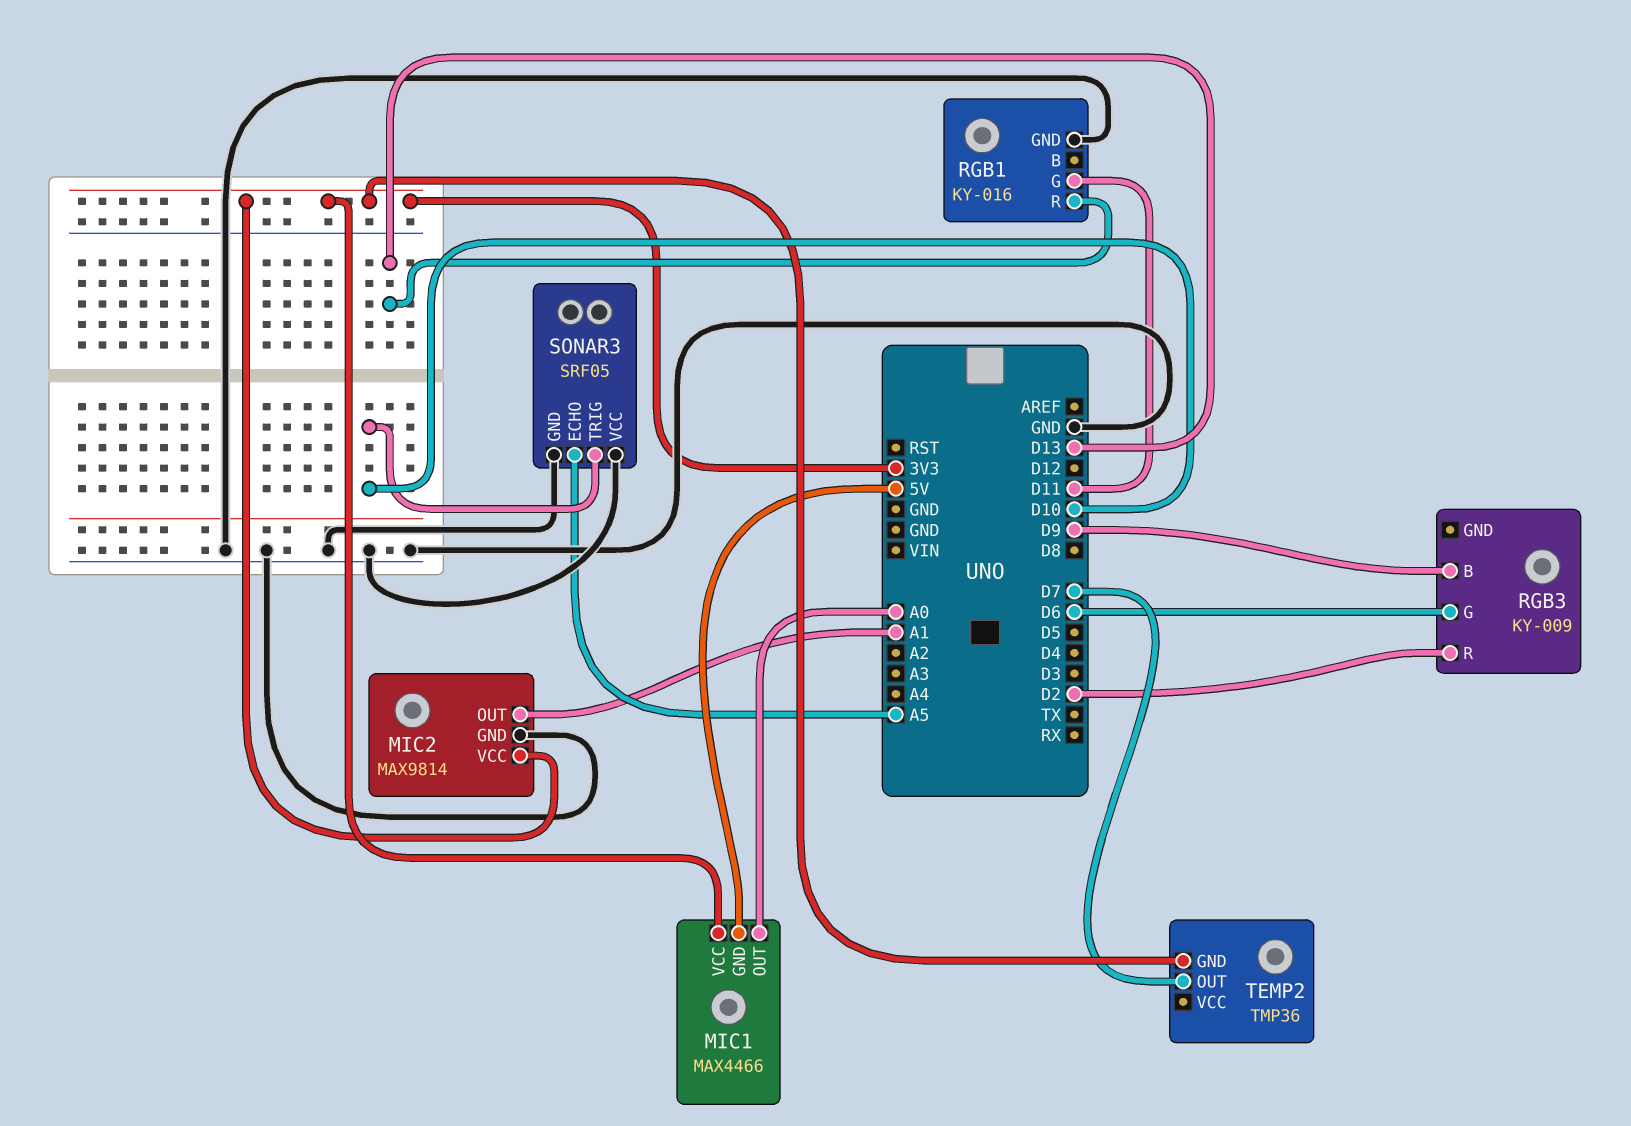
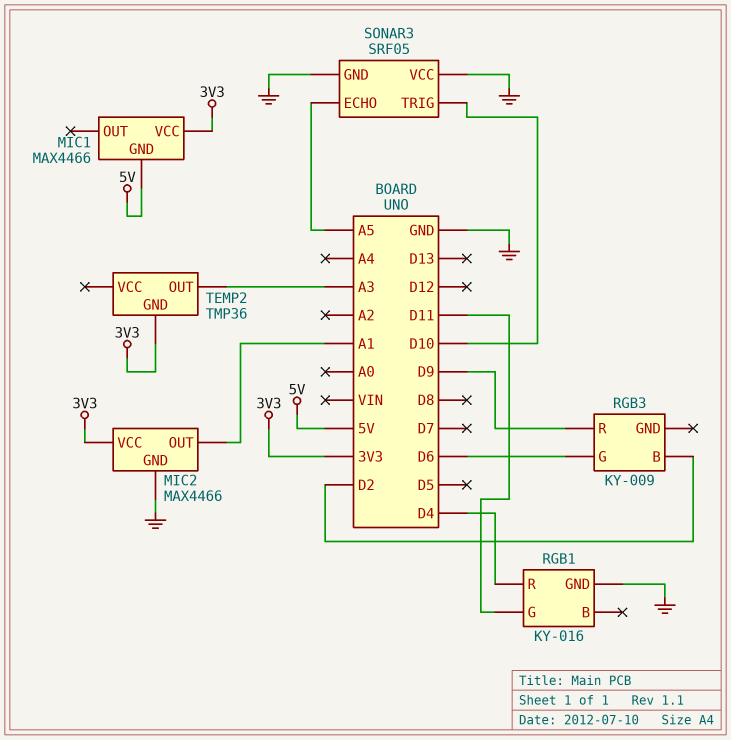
MIC1 pin OUT: A0 -> none
MIC2: MAX9814 -> MAX4466
RGB1 pin R: D13 -> D4
RGB3 pin B: D9 -> D2
RGB3 pin R: D2 -> D9
TEMP2 pin OUT: D7 -> A3

